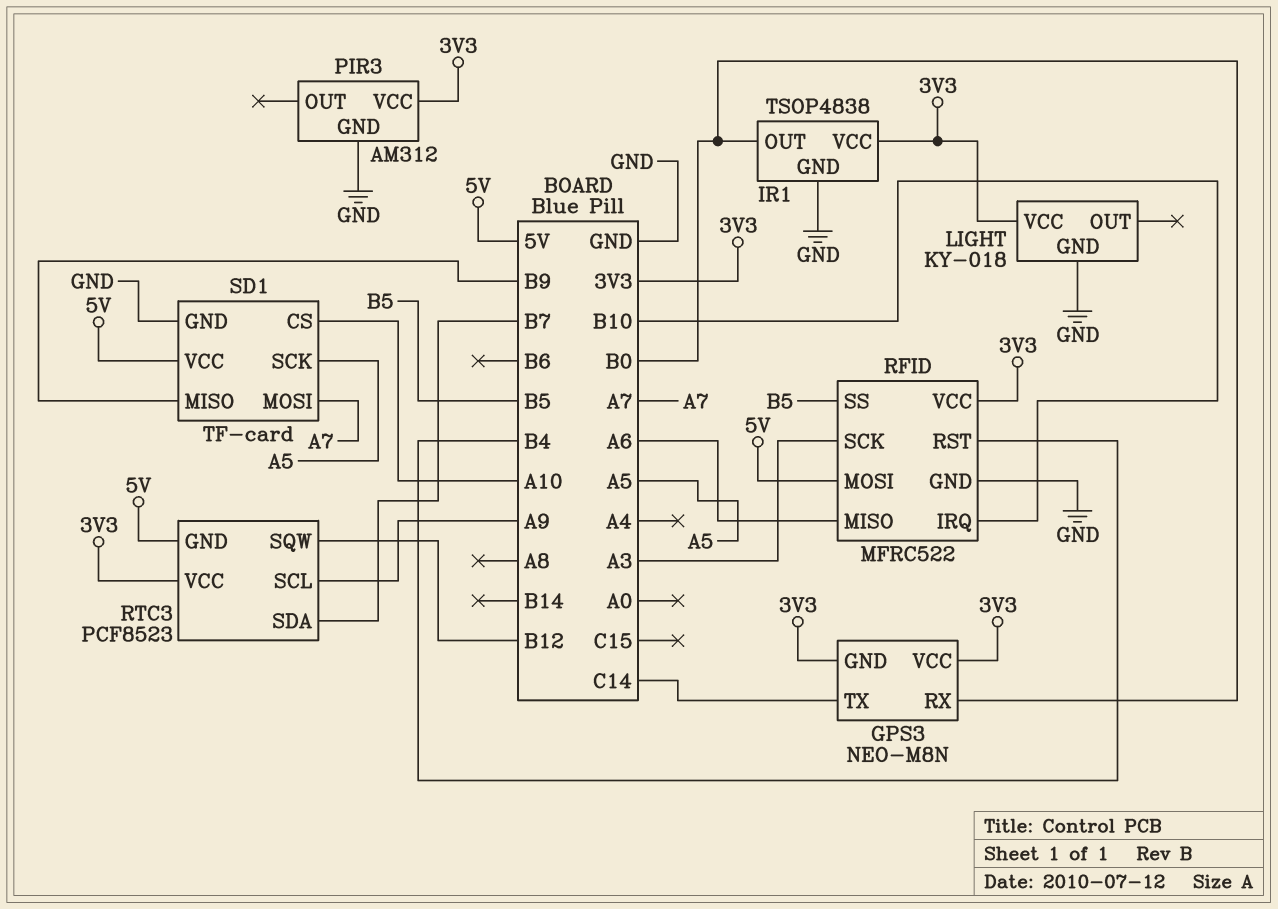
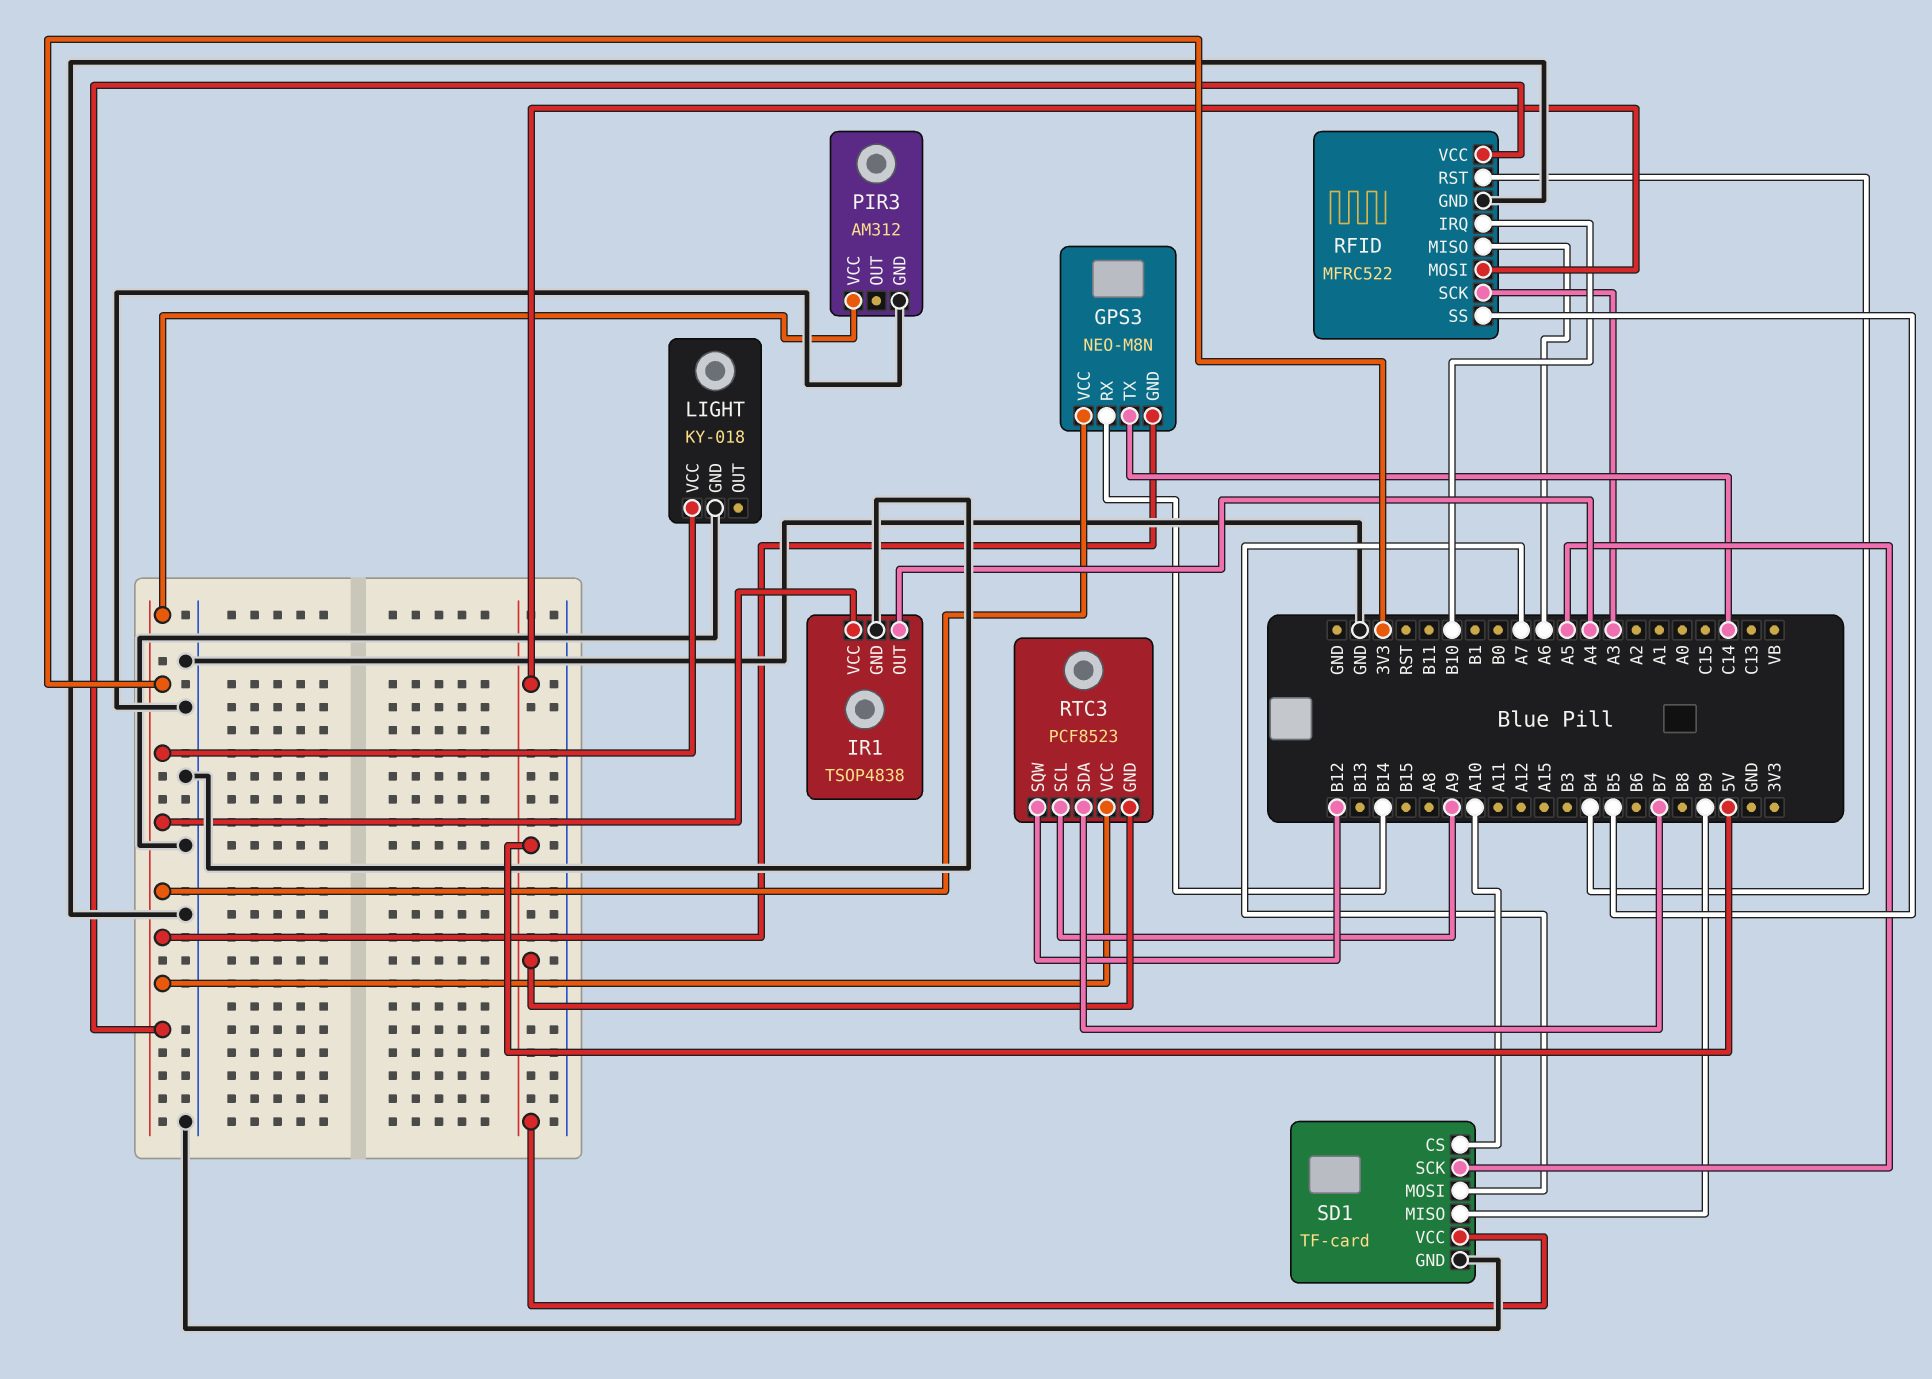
GPS3 pin RX: B0 -> B14
IR1 pin OUT: B0 -> A4

